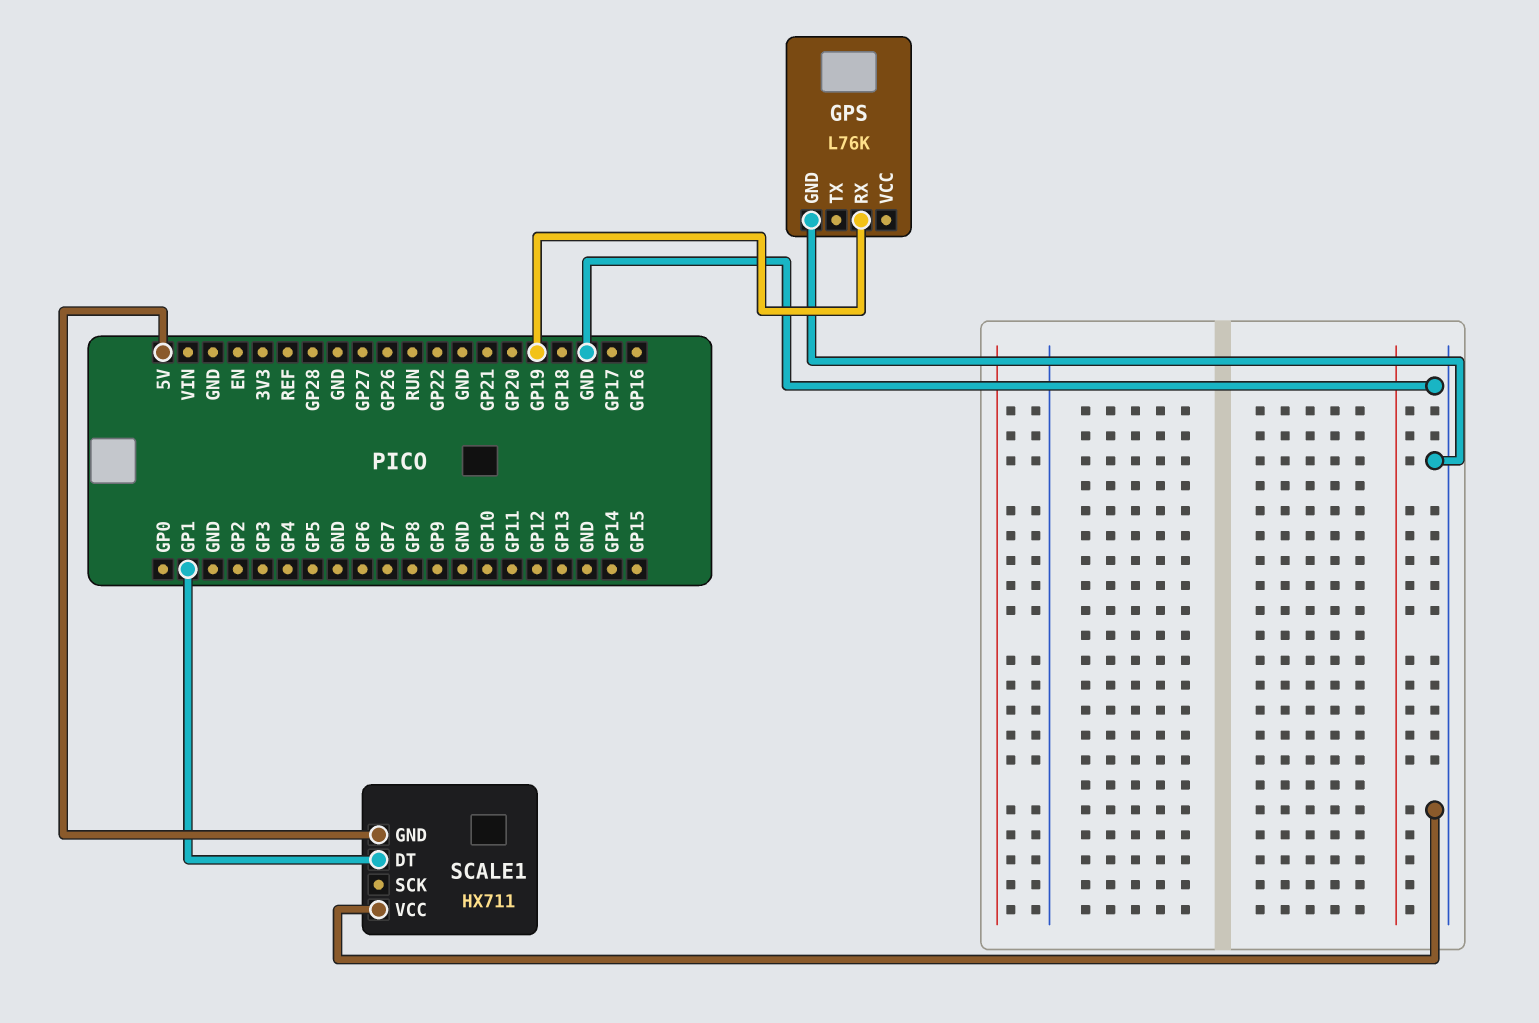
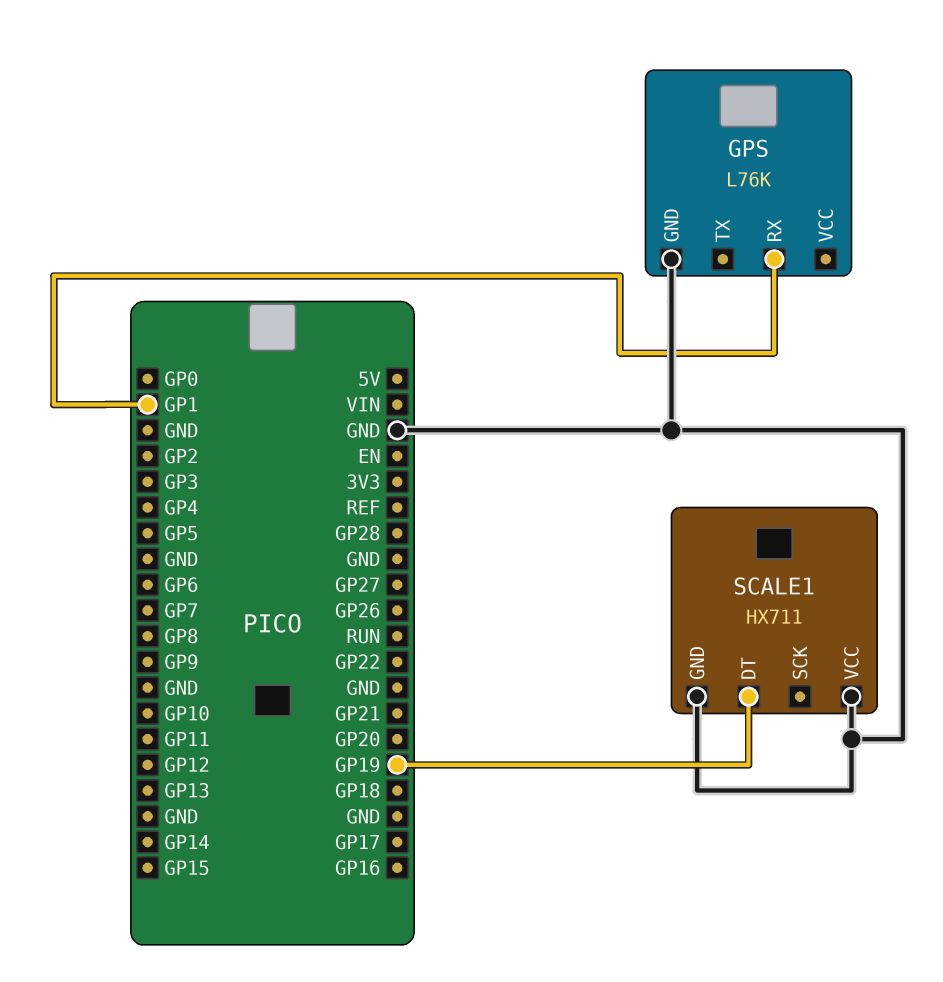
GPS pin RX: GP19 -> GP1
SCALE1 pin DT: GP1 -> GP19
SCALE1 pin GND: 5V -> GND

